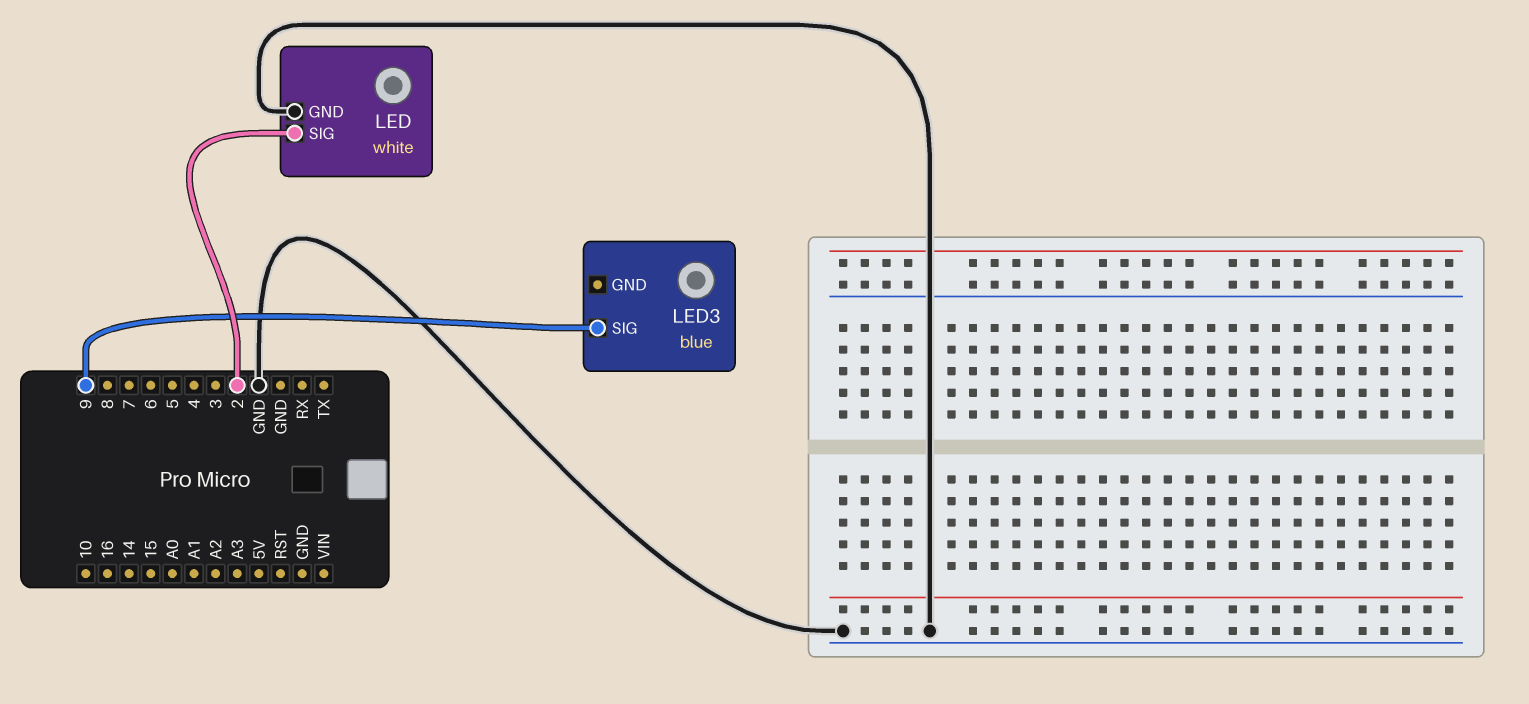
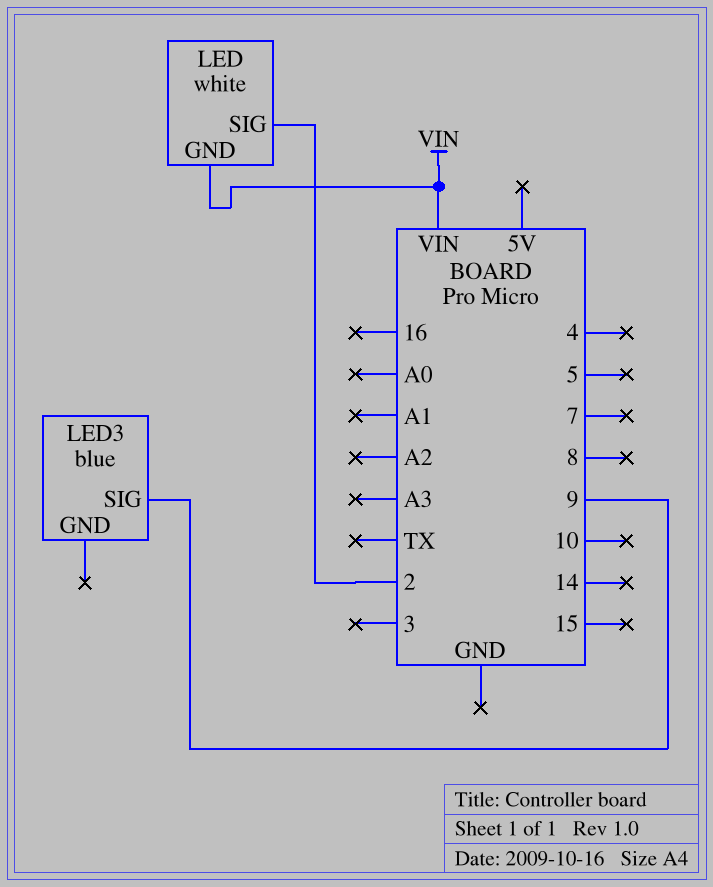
LED pin GND: GND -> VIN

